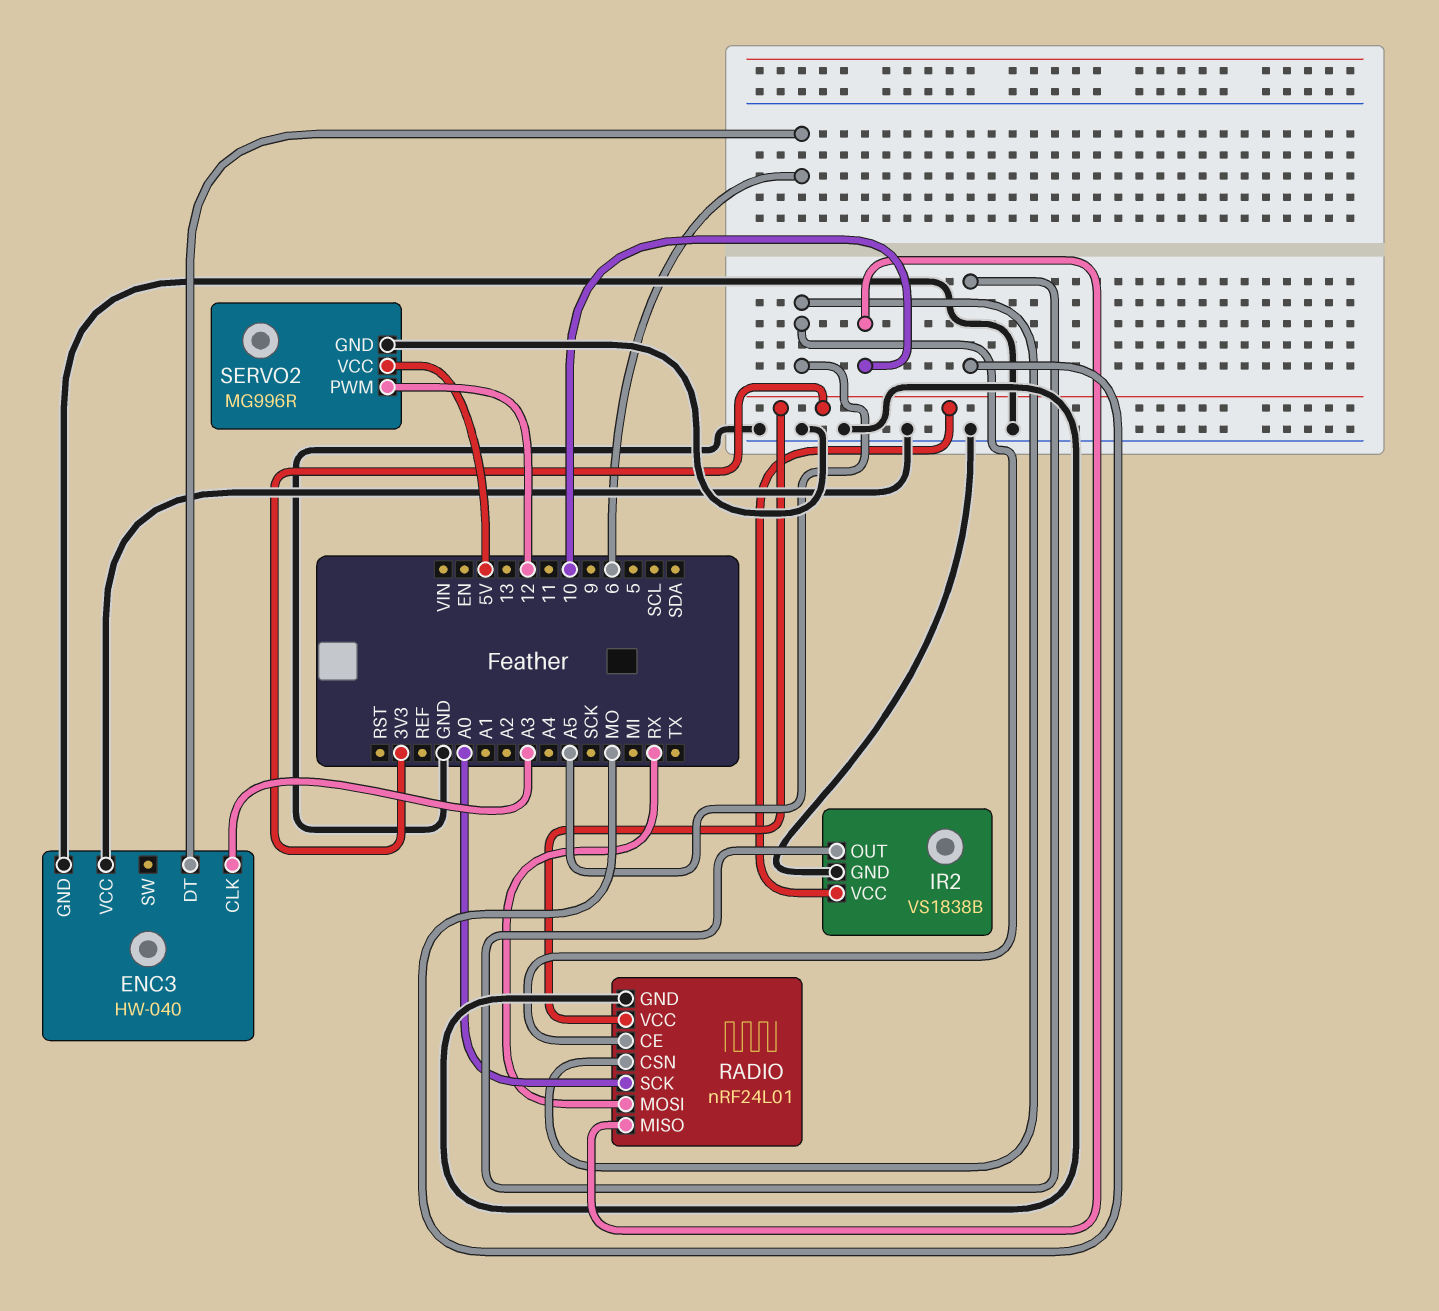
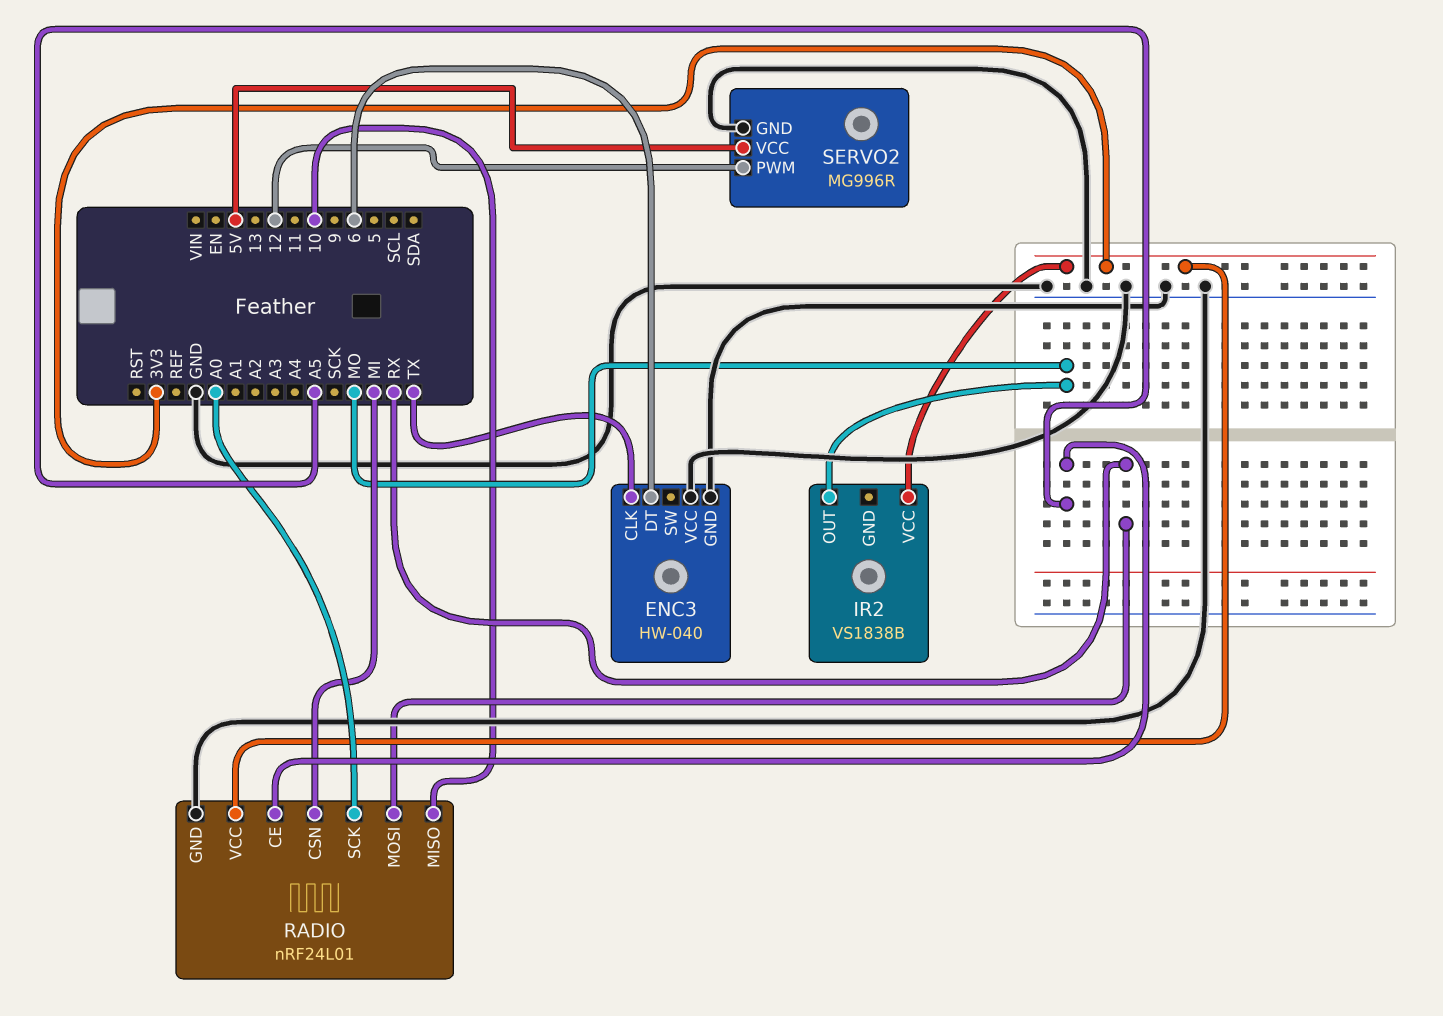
ENC3 pin CLK: A3 -> TX
IR2 pin GND: GND -> none
RADIO pin CSN: A5 -> MI

